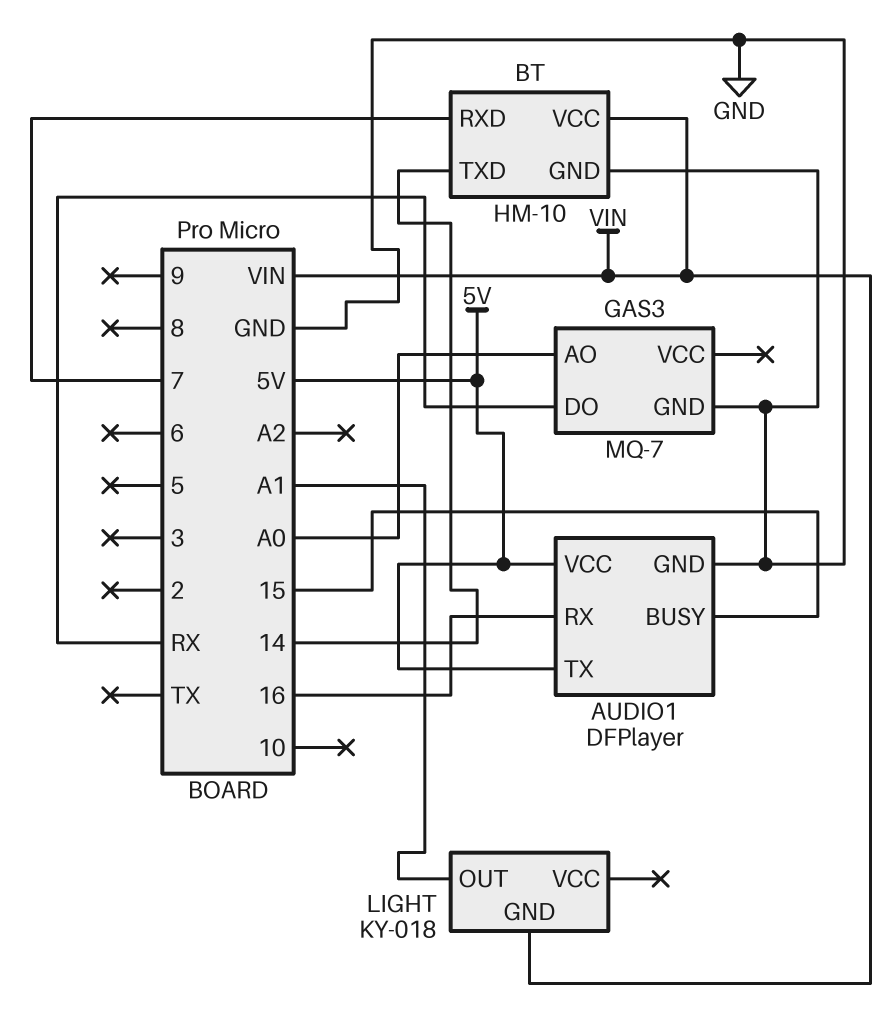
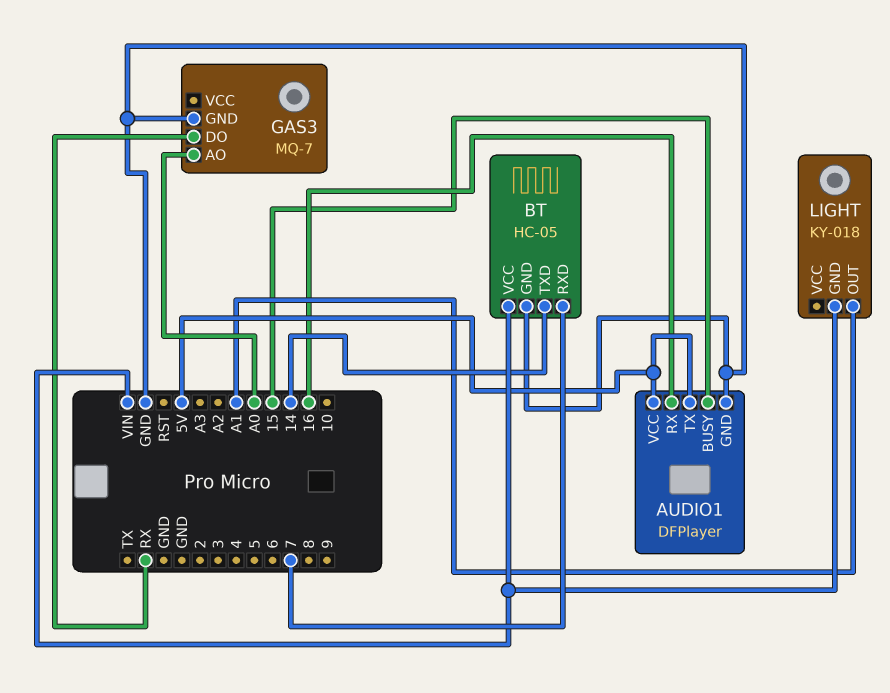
BT: HM-10 -> HC-05

